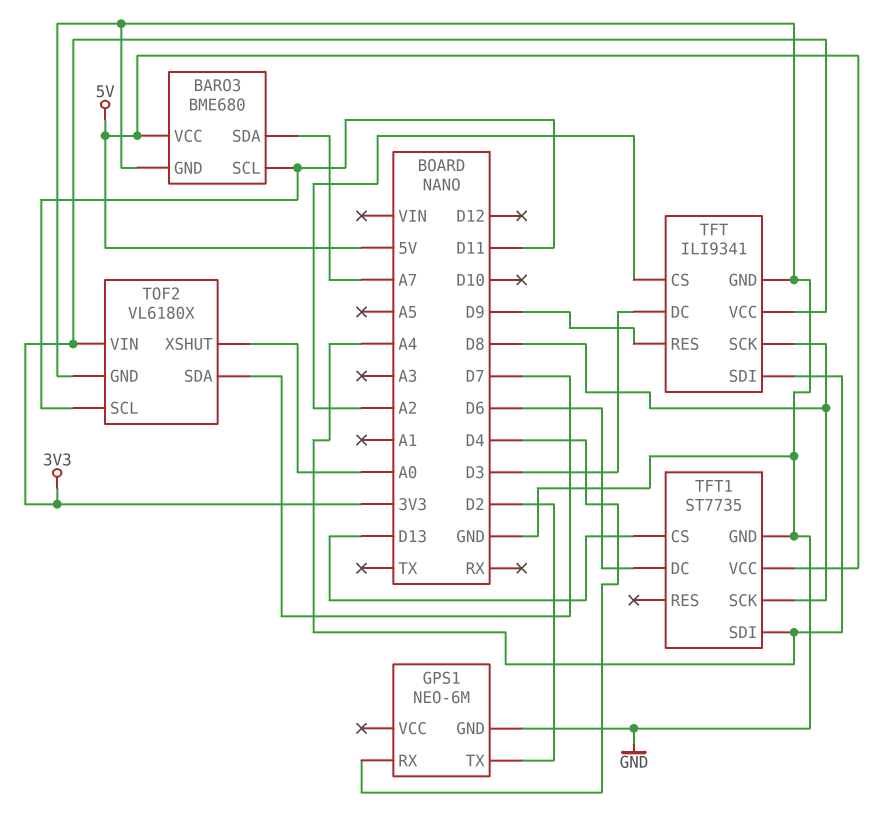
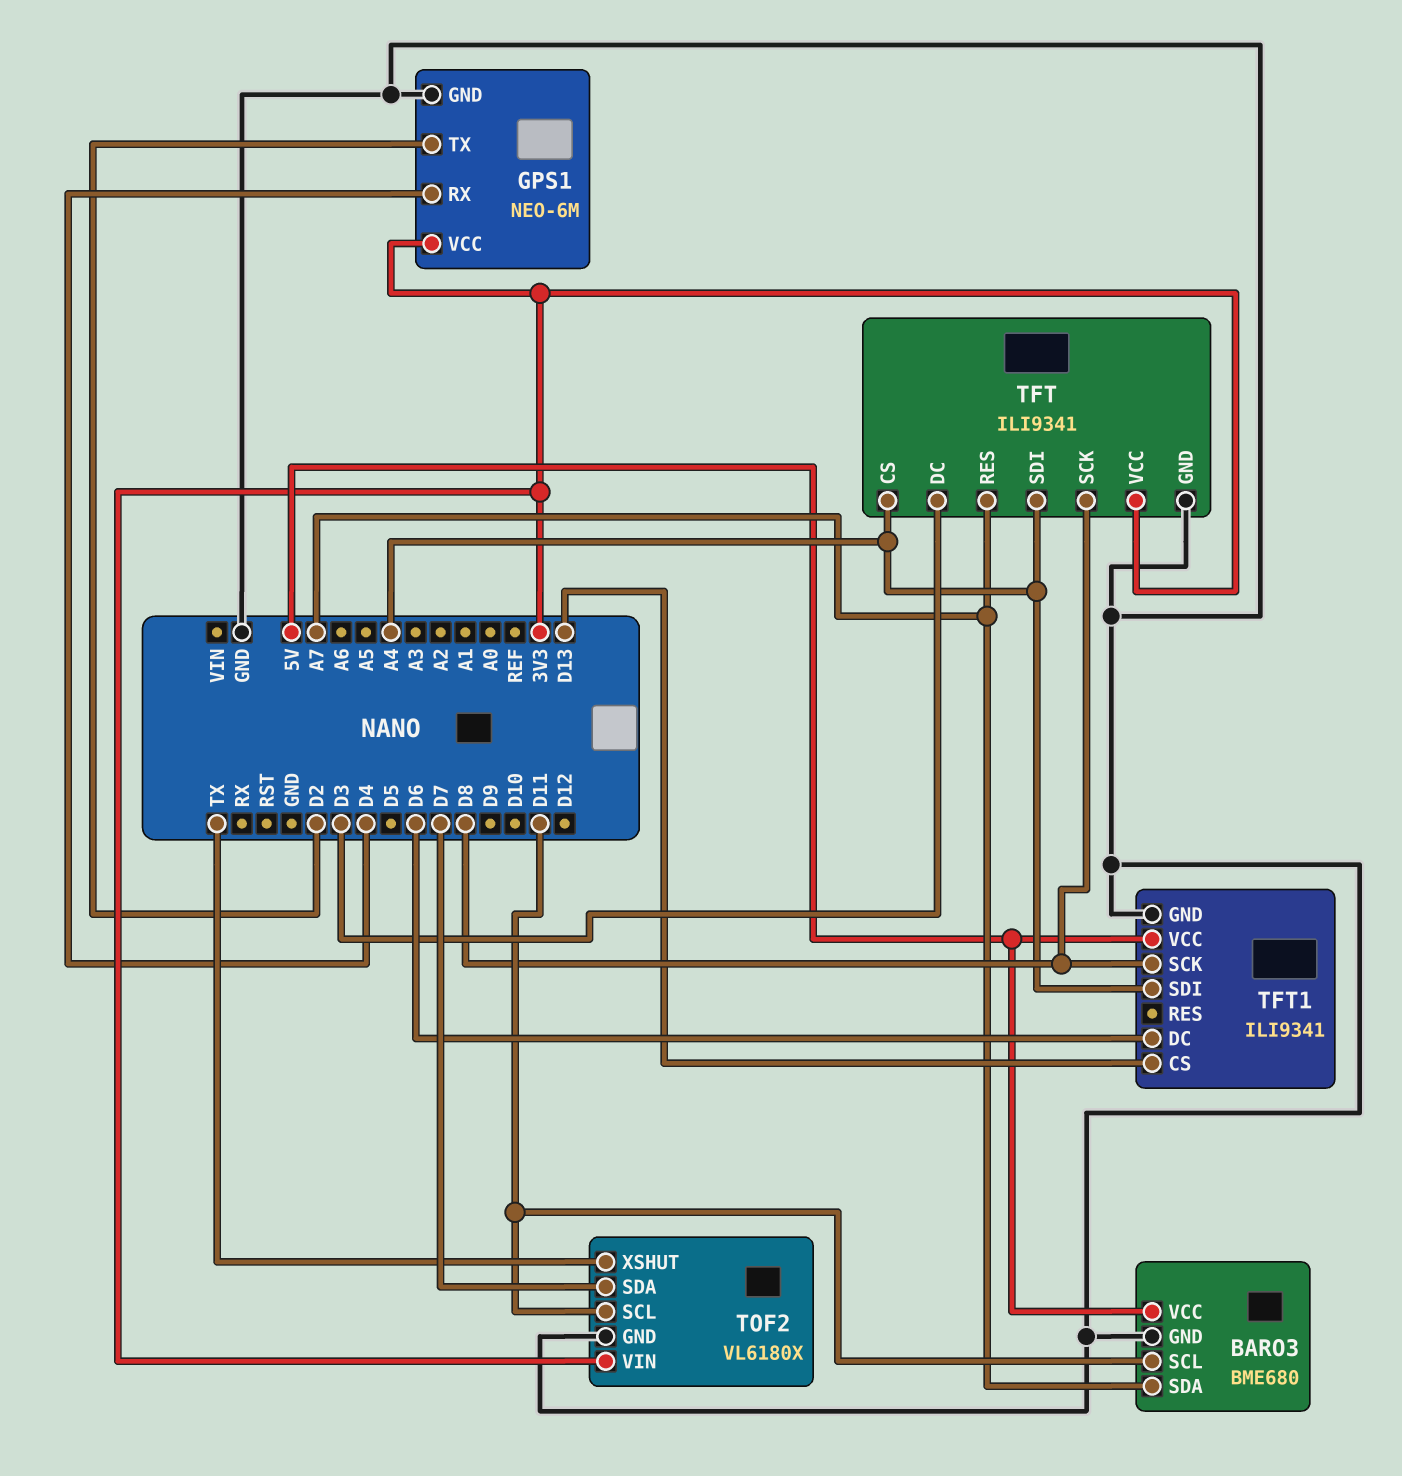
GPS1 pin VCC: none -> 3V3
TFT pin CS: A2 -> A4
TFT pin RES: D9 -> A7
TFT1: ST7735 -> ILI9341
TOF2 pin XSHUT: A0 -> TX

